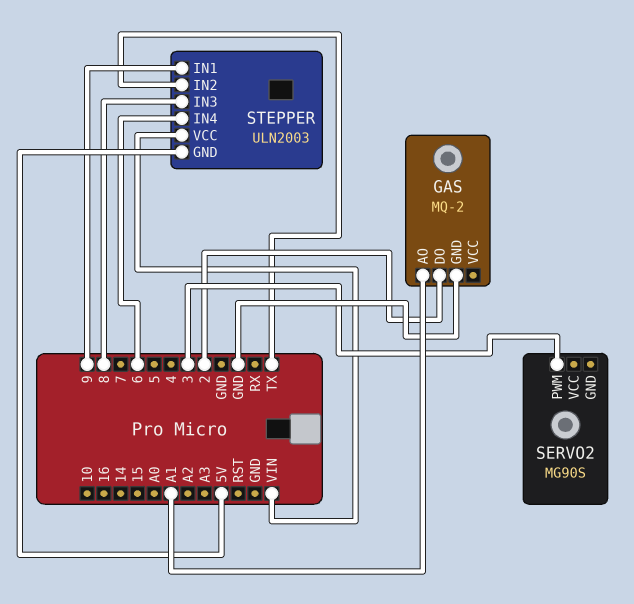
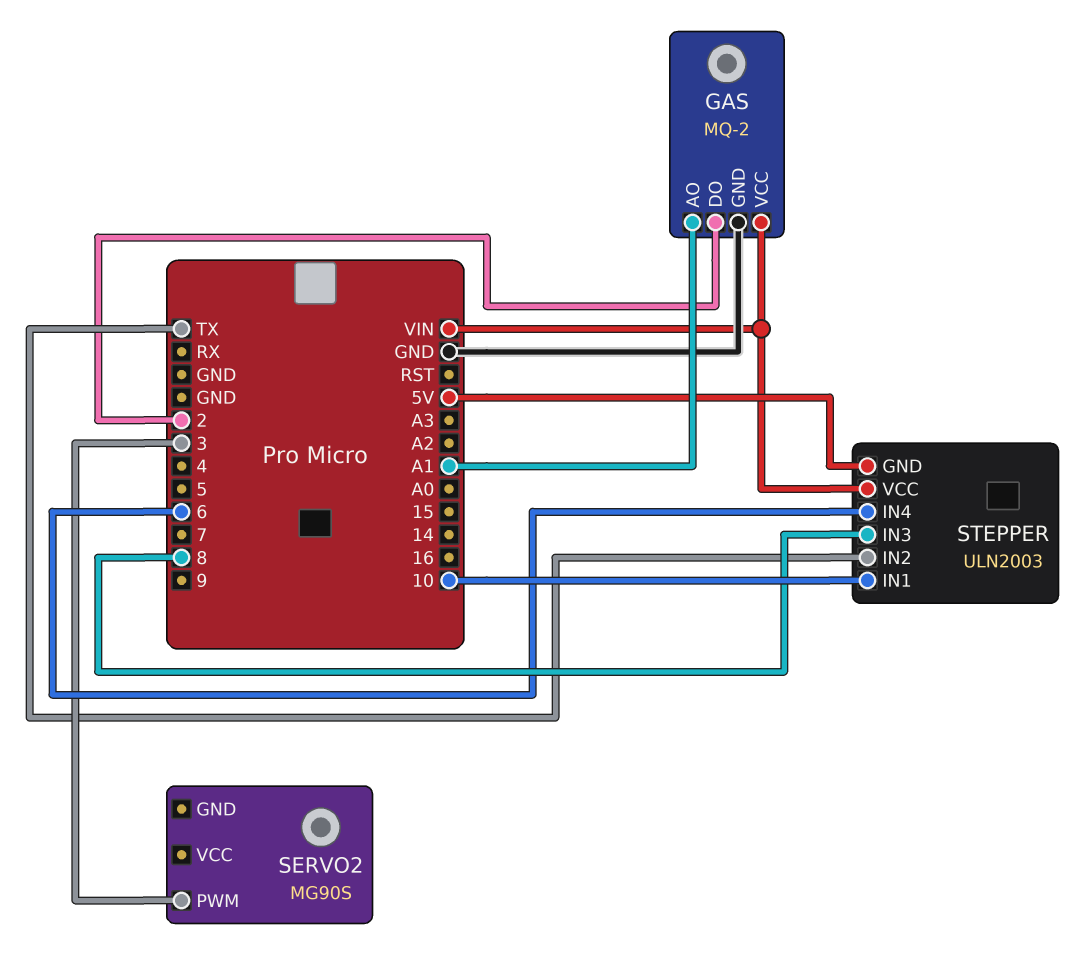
GAS pin VCC: none -> VIN
STEPPER pin IN1: 9 -> 10

